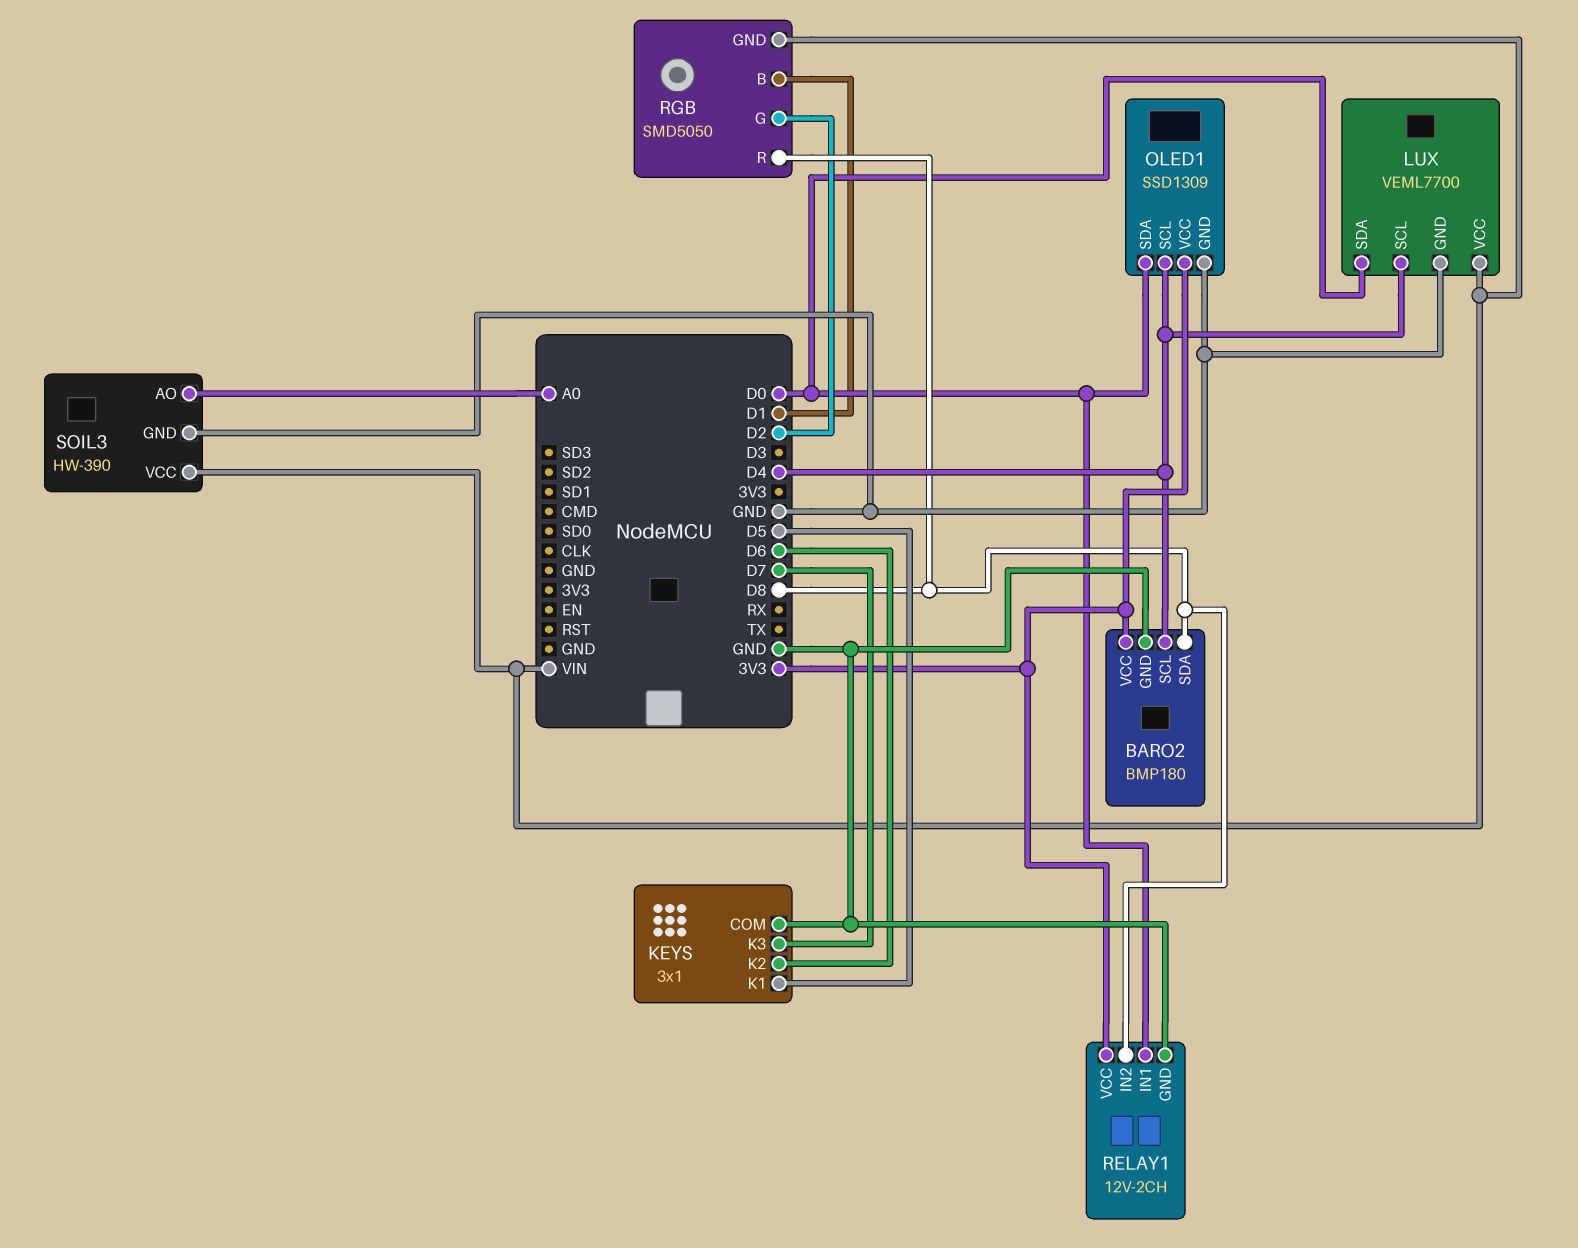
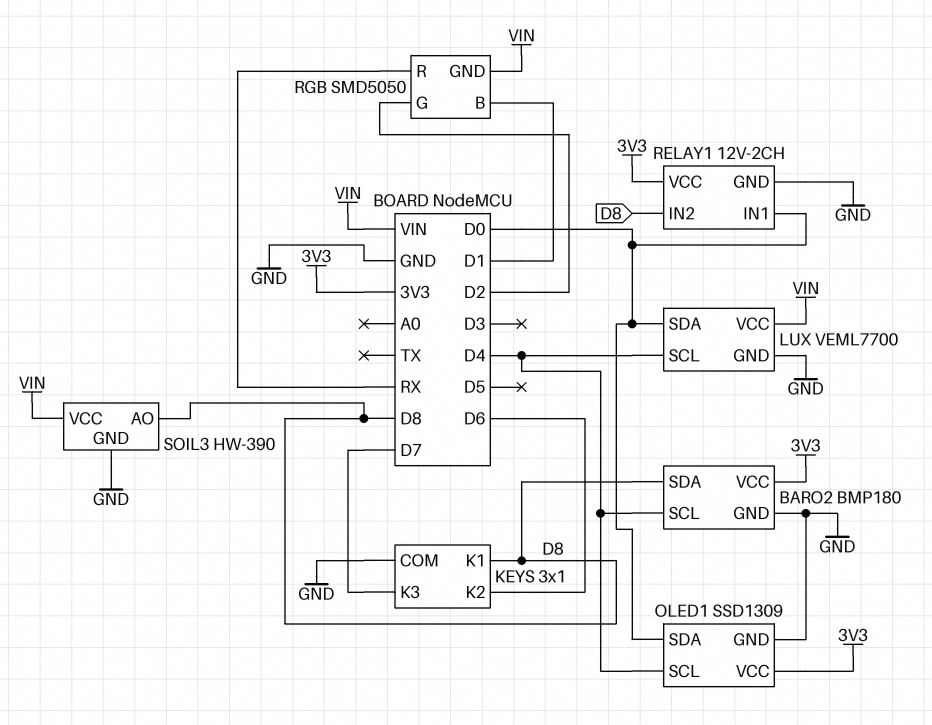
KEYS pin K1: D5 -> D8
RGB pin R: D8 -> RX
SOIL3 pin AO: A0 -> D8

